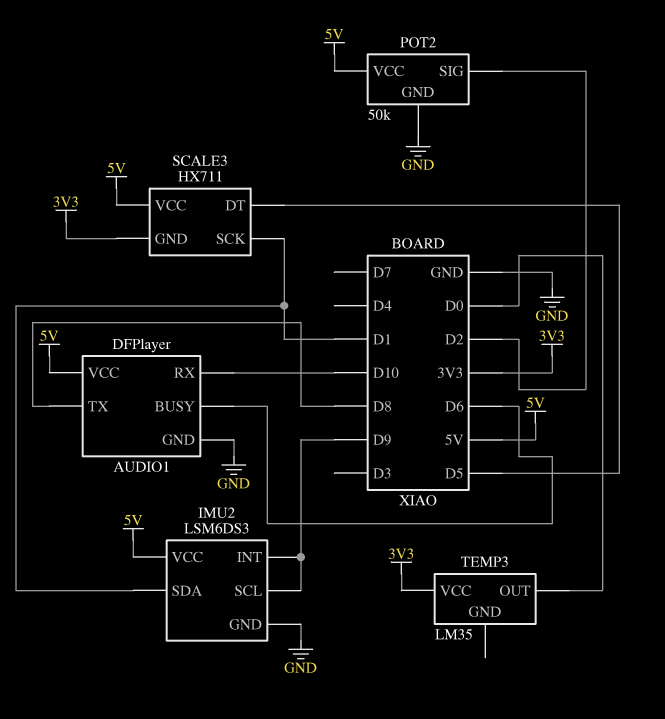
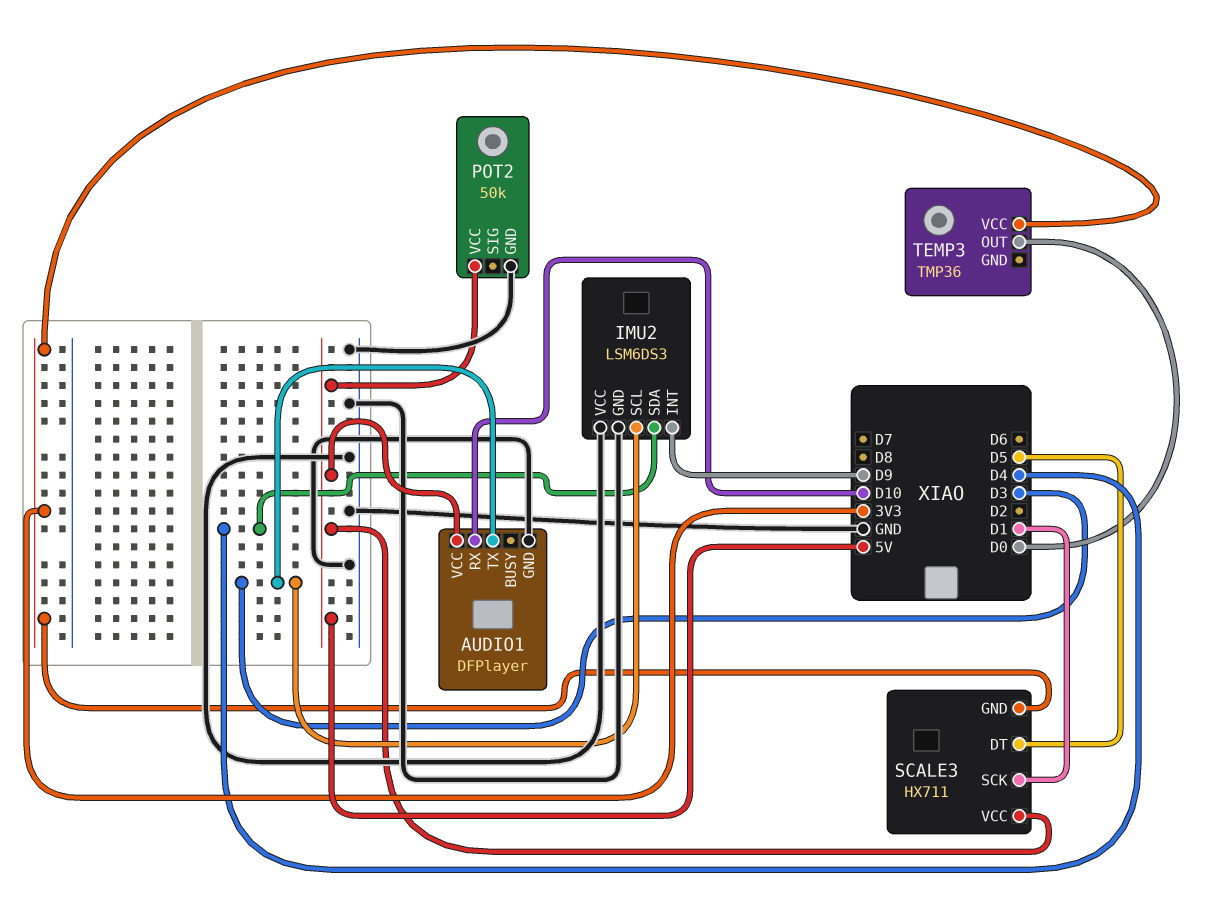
AUDIO1 pin BUSY: D6 -> none
AUDIO1 pin TX: D8 -> D3
IMU2 pin SCL: D9 -> D3
IMU2 pin SDA: D1 -> D4
IMU2 pin VCC: 5V -> GND
POT2 pin SIG: D2 -> none
TEMP3: LM35 -> TMP36

